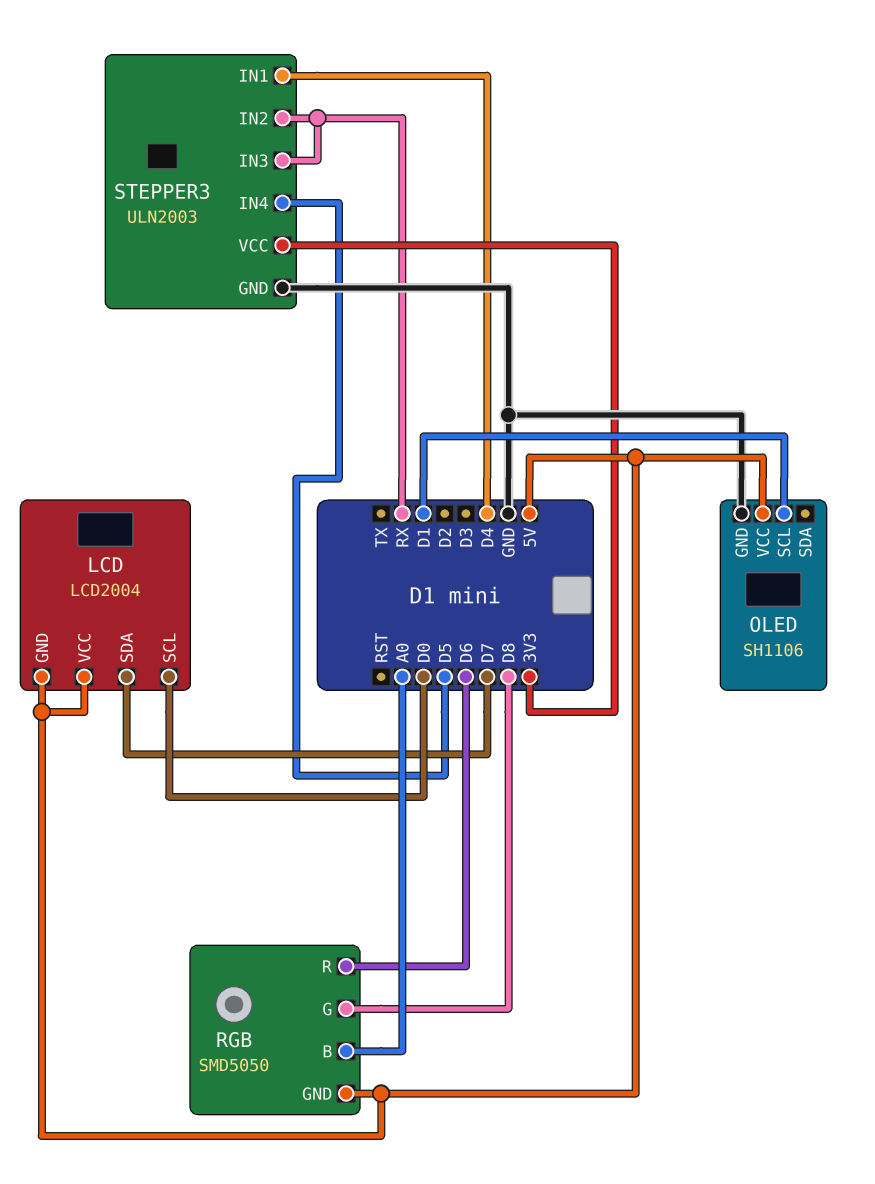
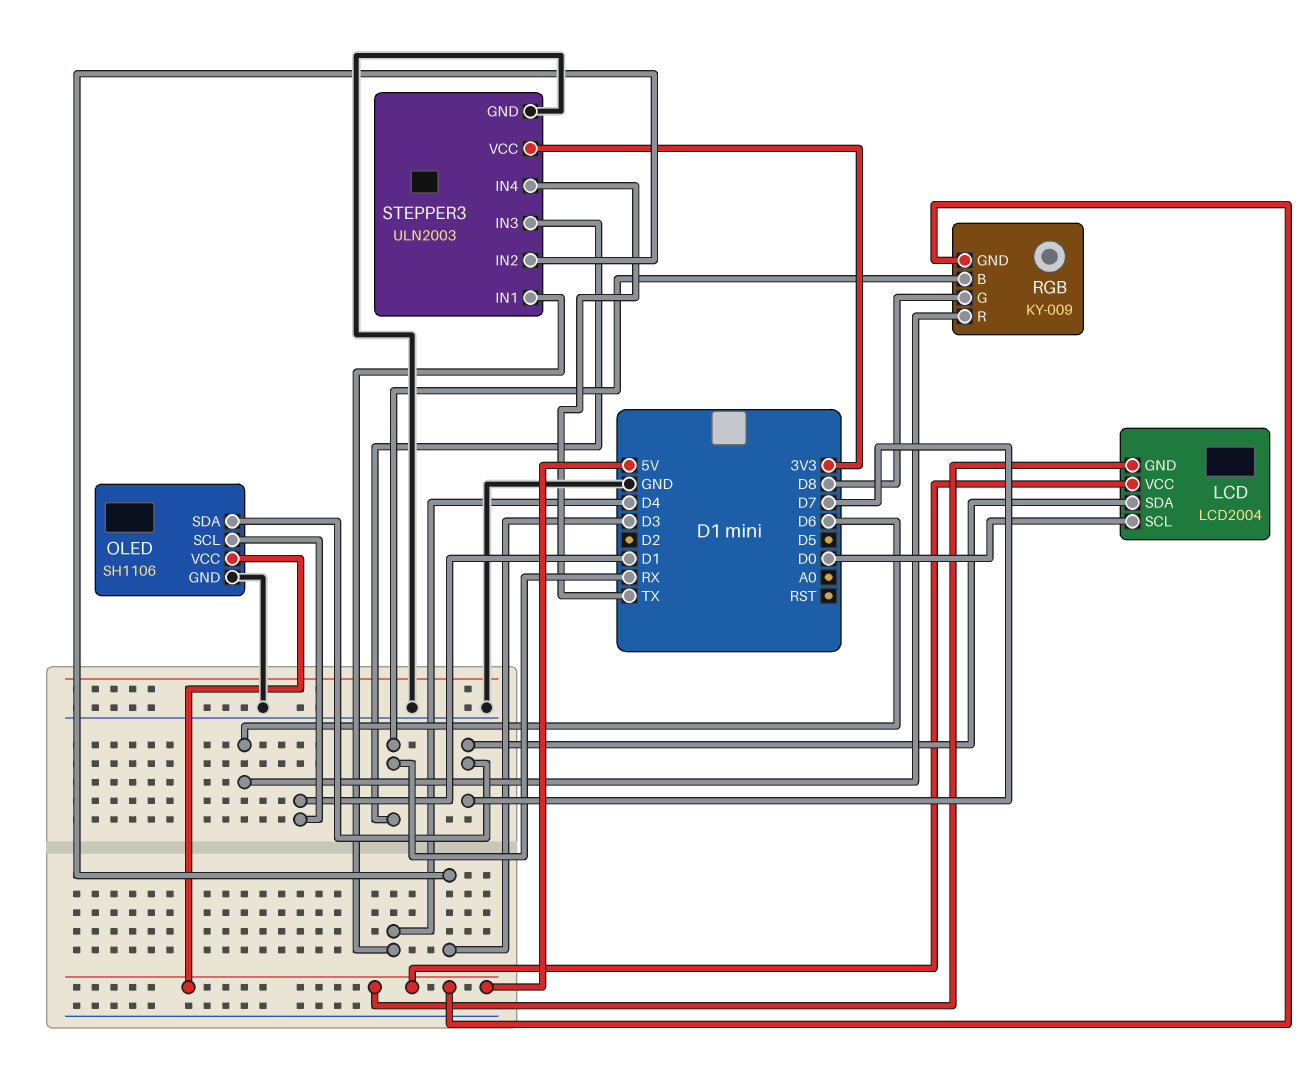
OLED pin SDA: none -> D7
RGB: SMD5050 -> KY-009
RGB pin B: A0 -> RX
STEPPER3 pin IN2: RX -> D3
STEPPER3 pin IN4: D5 -> TX

